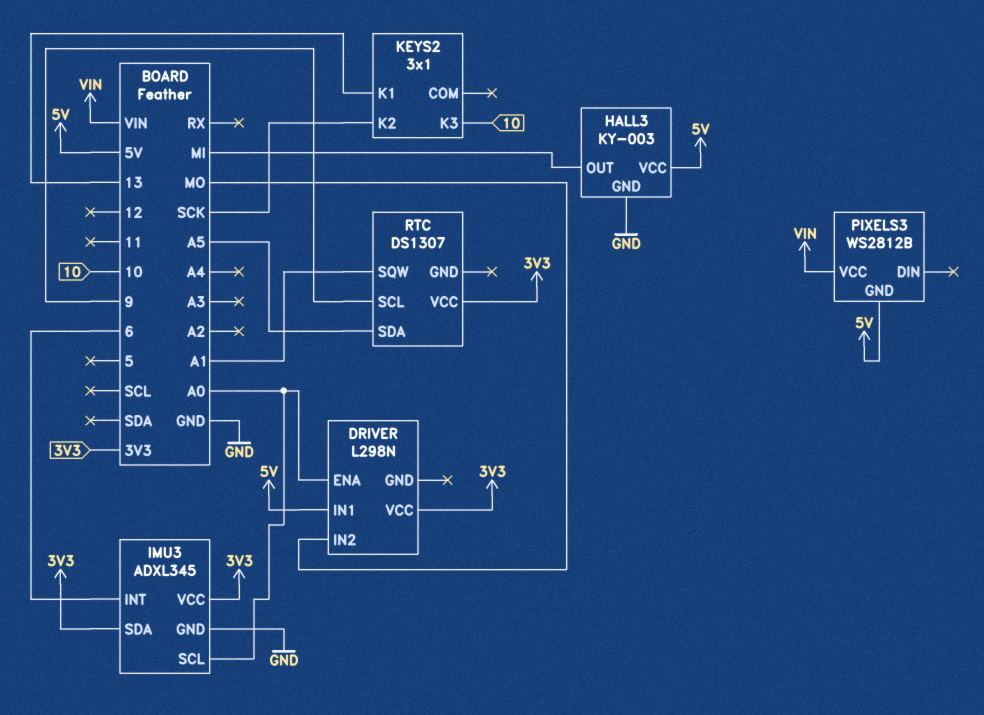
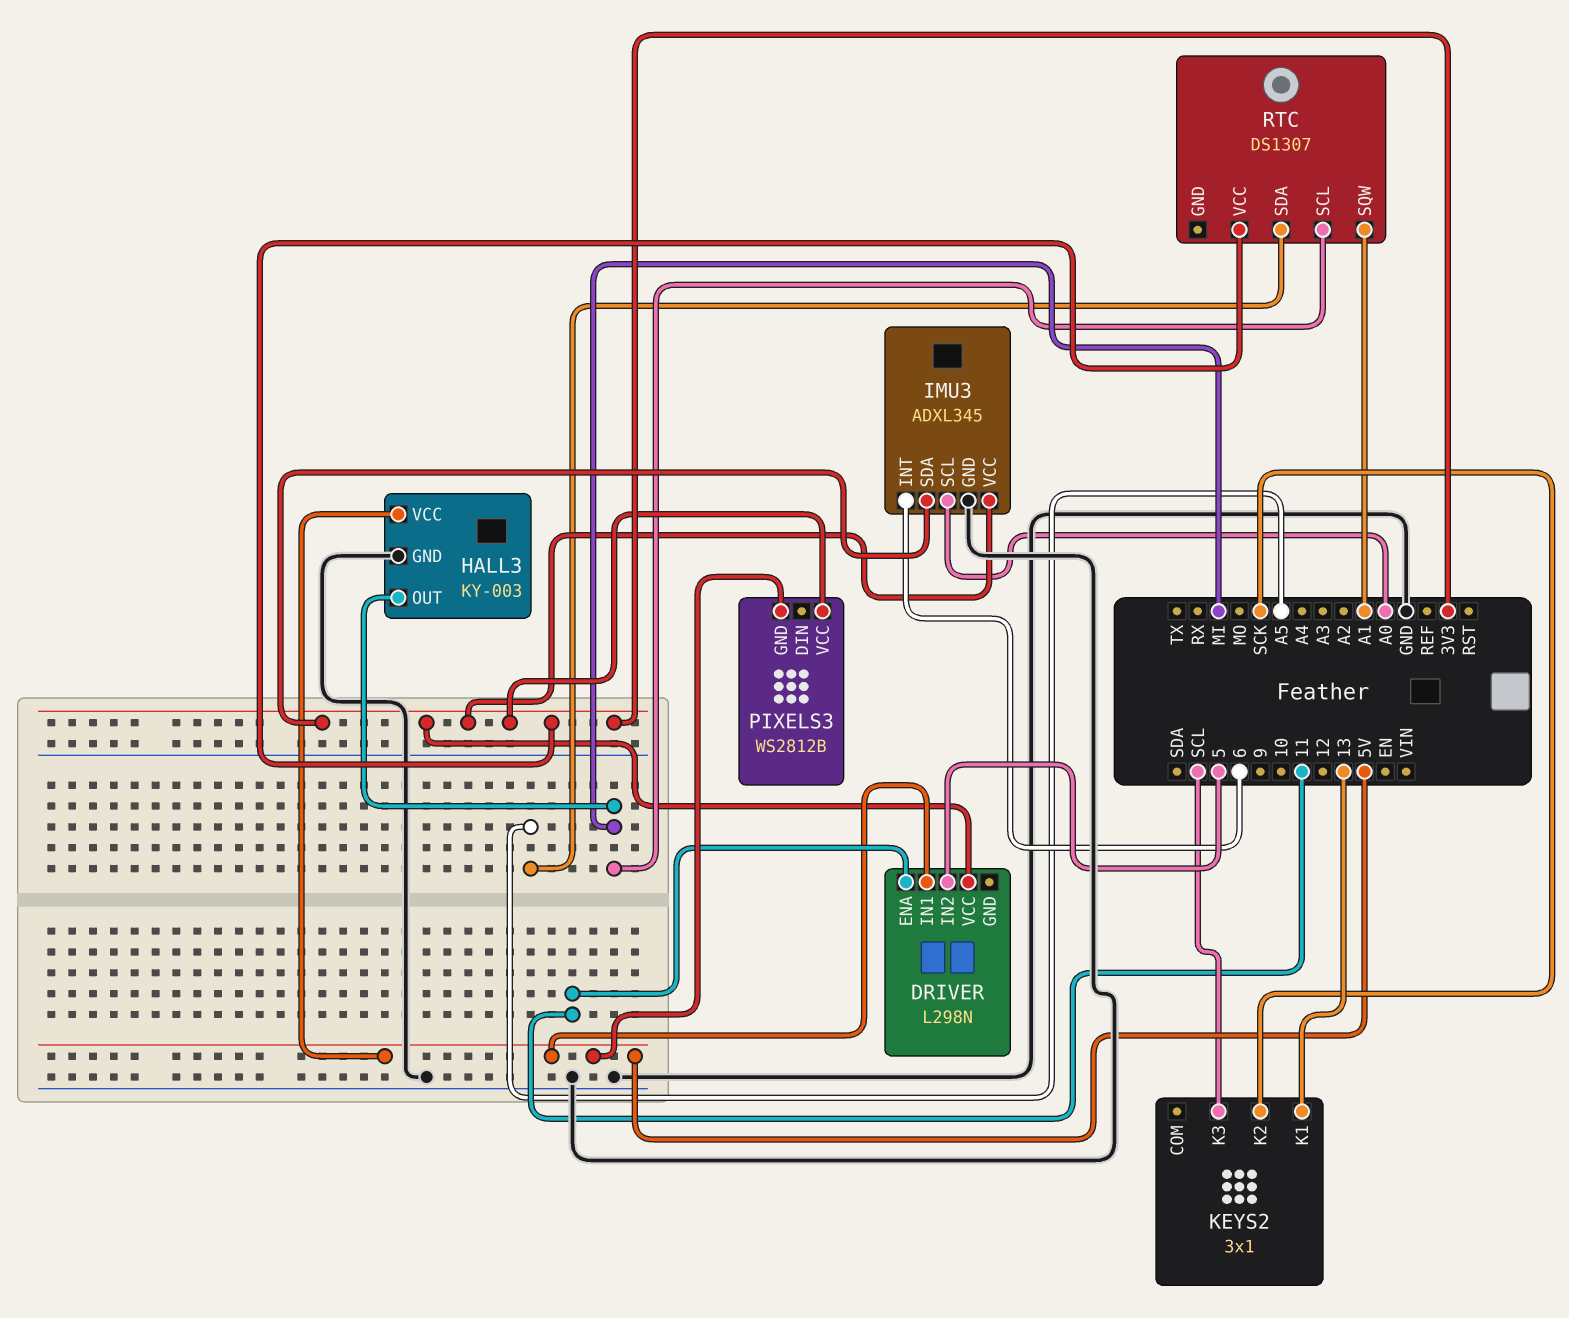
DRIVER pin ENA: A0 -> 11
DRIVER pin IN2: MO -> 5
KEYS2 pin K3: 10 -> SCL
PIXELS3 pin VCC: VIN -> 3V3
RTC pin SCL: 9 -> MI

